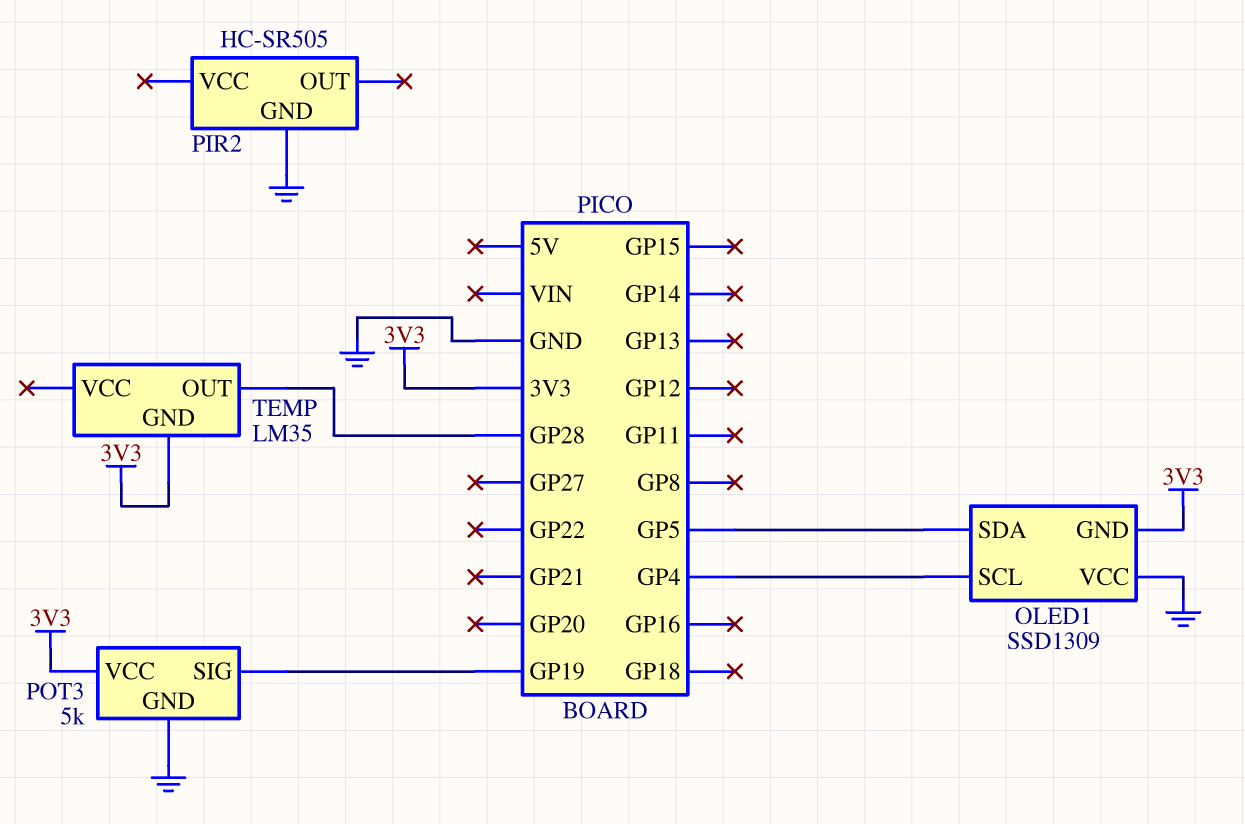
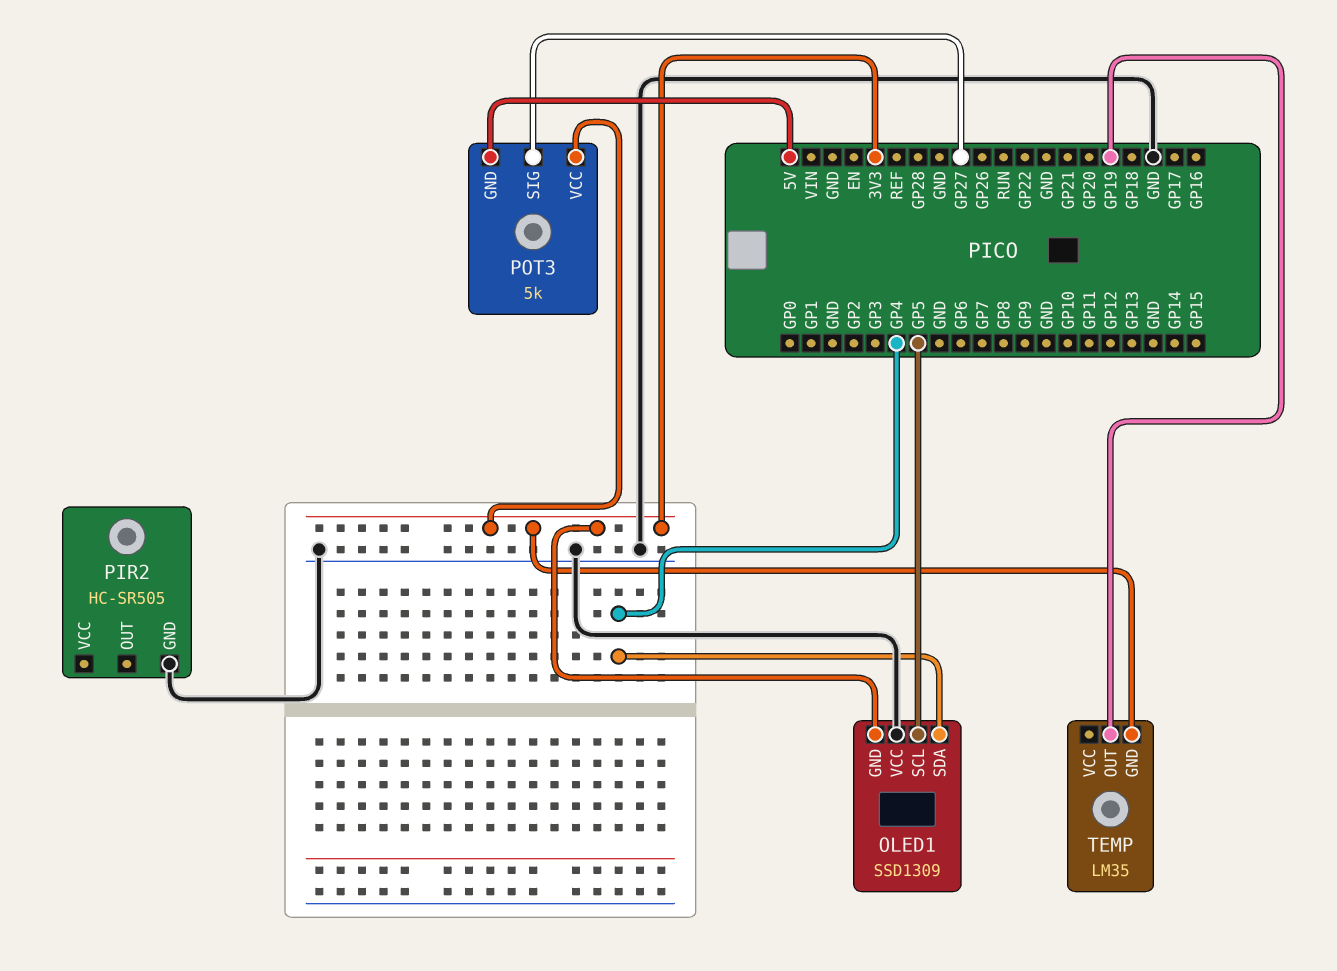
OLED1 pin SCL: GP4 -> GP5
OLED1 pin SDA: GP5 -> GP4
POT3 pin GND: GND -> 5V
POT3 pin SIG: GP19 -> GP27
TEMP pin OUT: GP28 -> GP19

